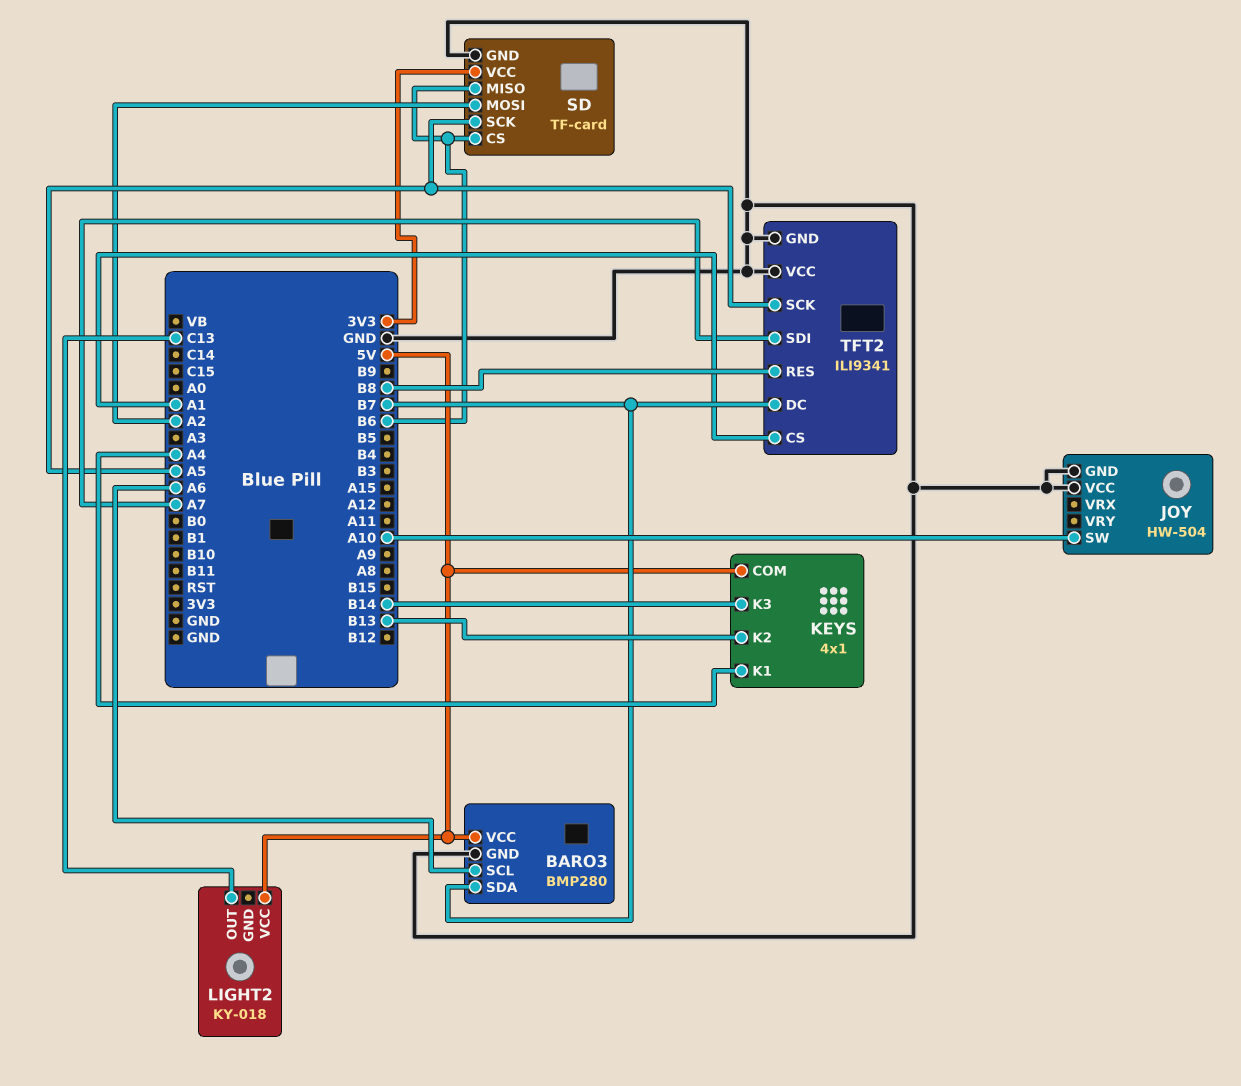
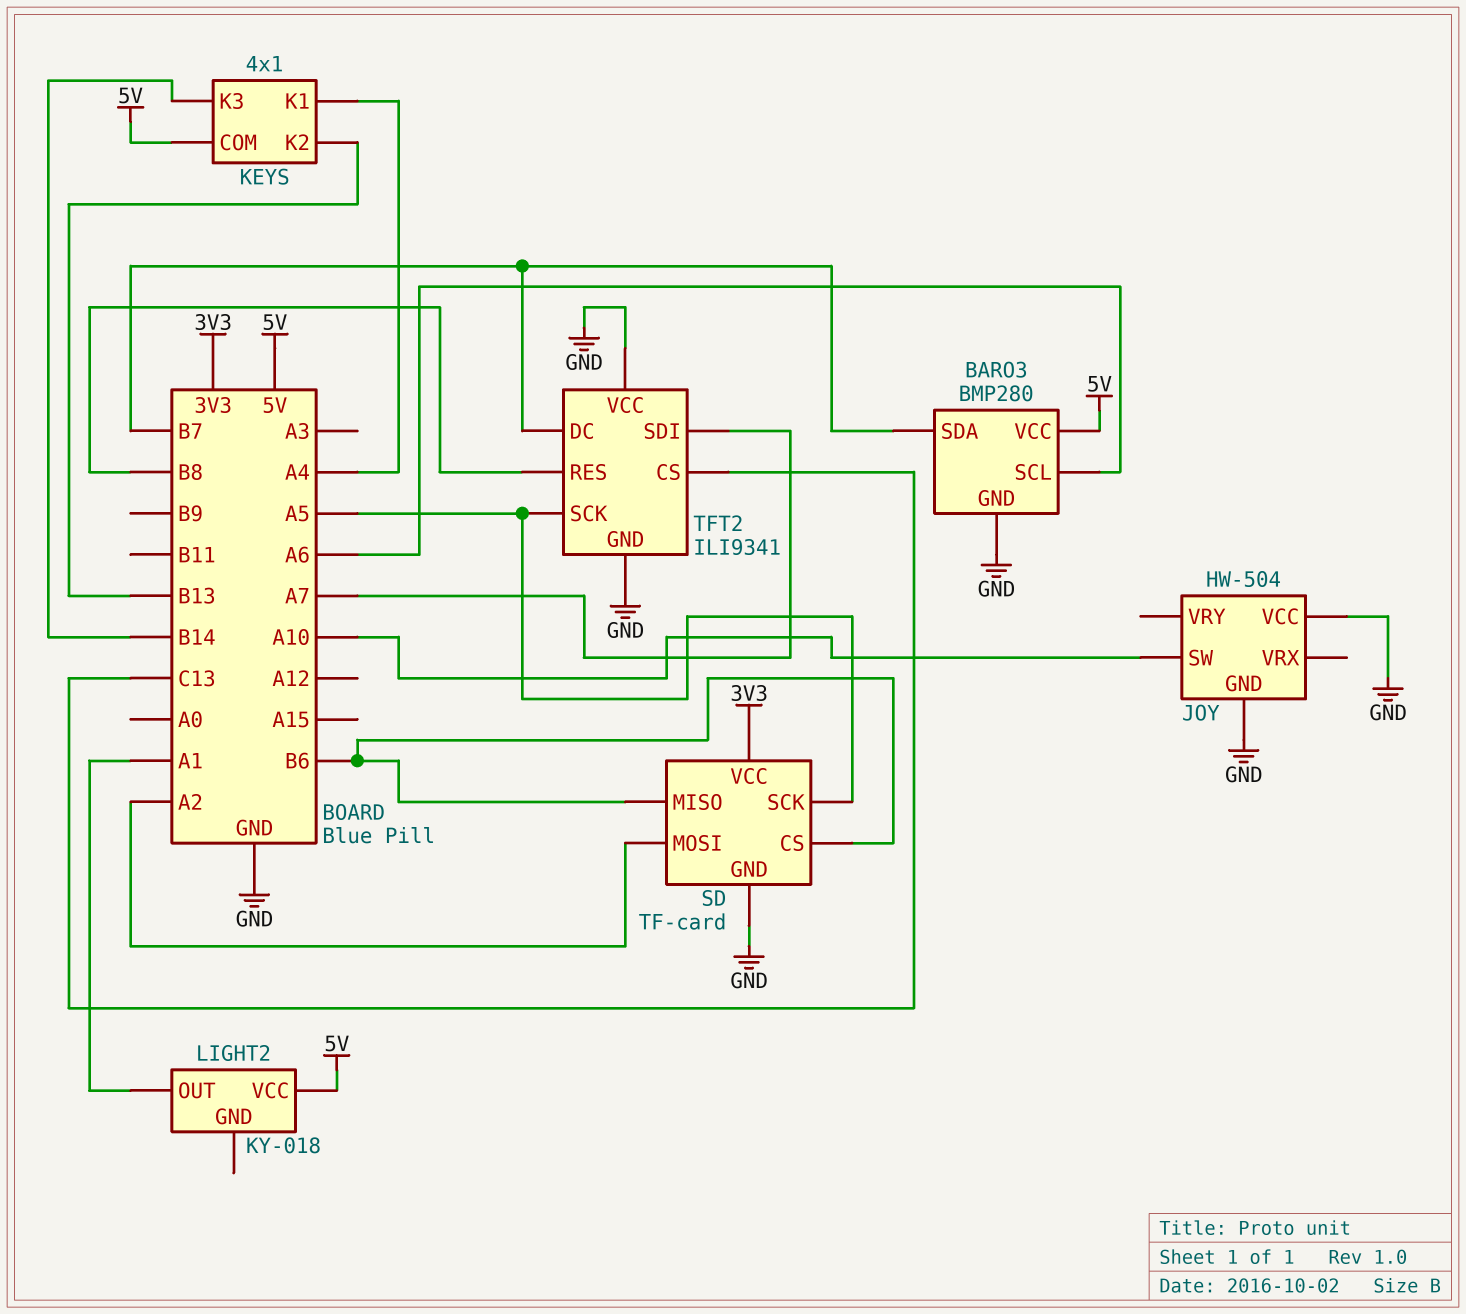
LIGHT2 pin OUT: C13 -> A1
TFT2 pin CS: A1 -> C13

